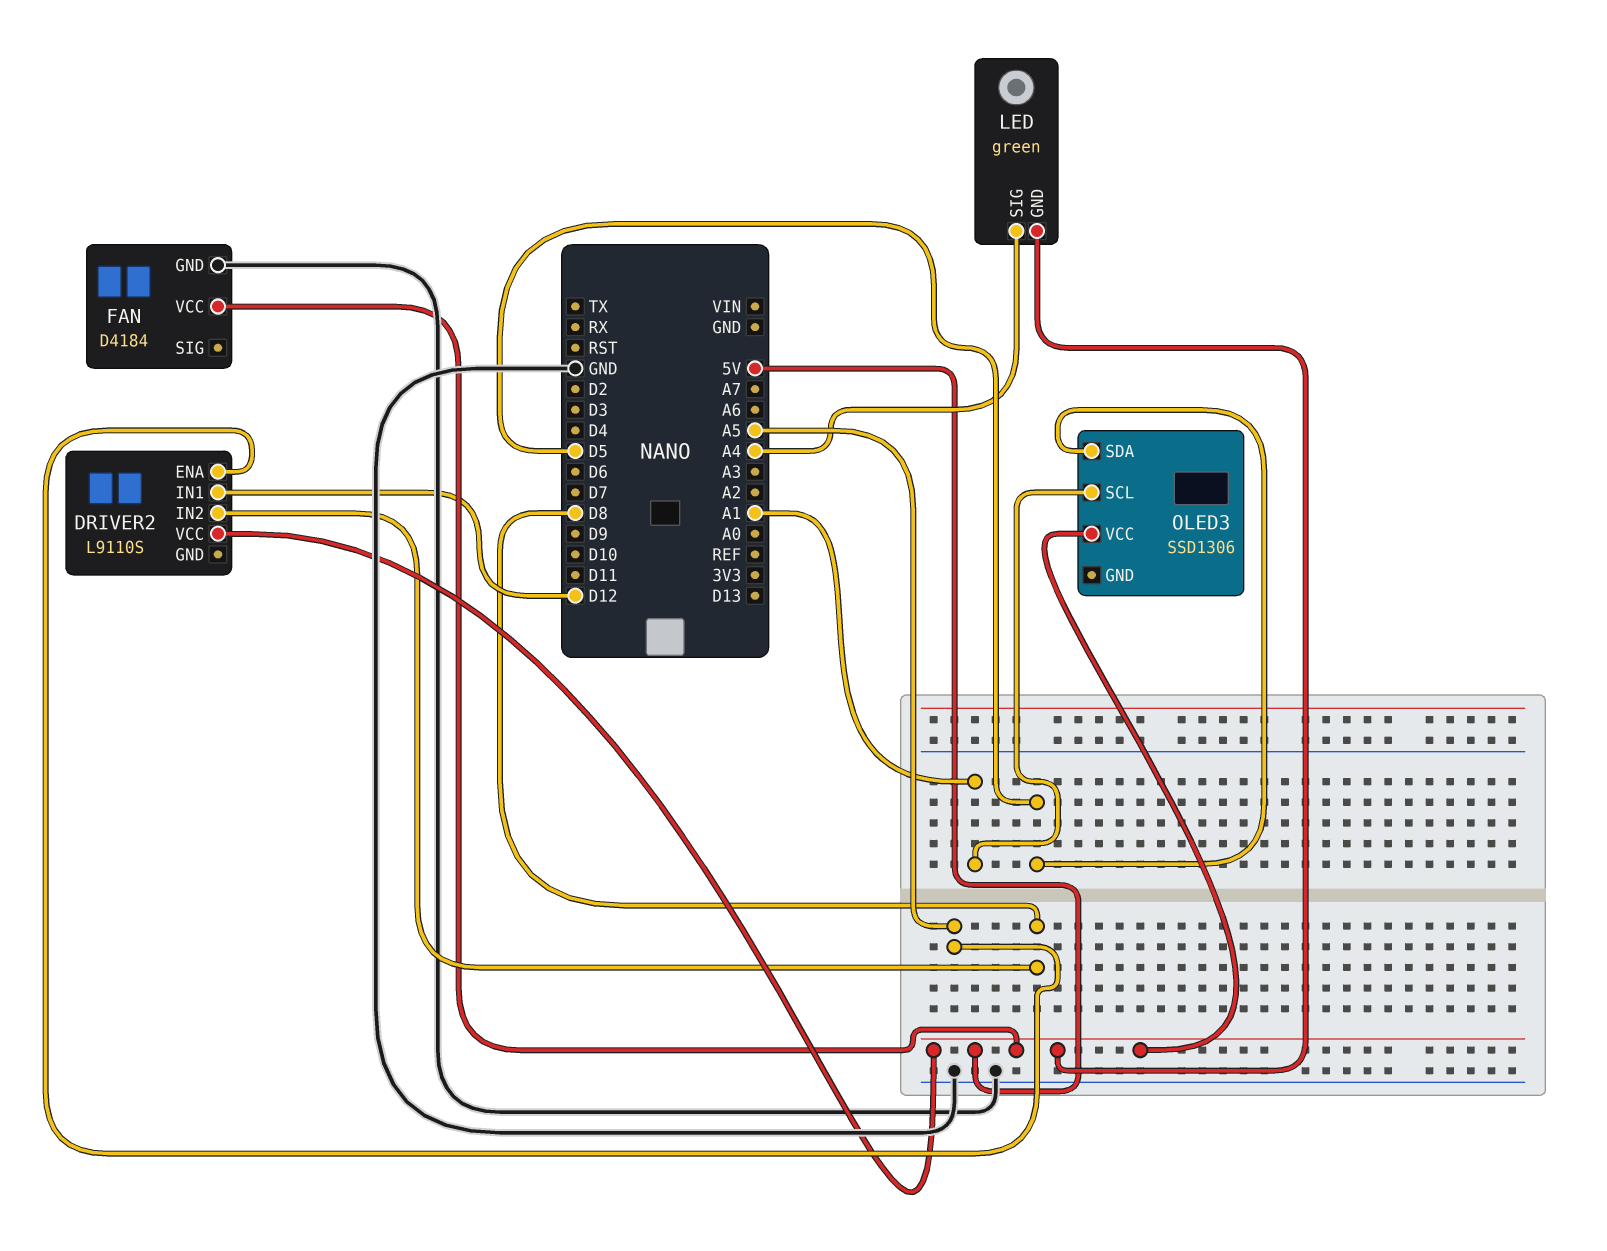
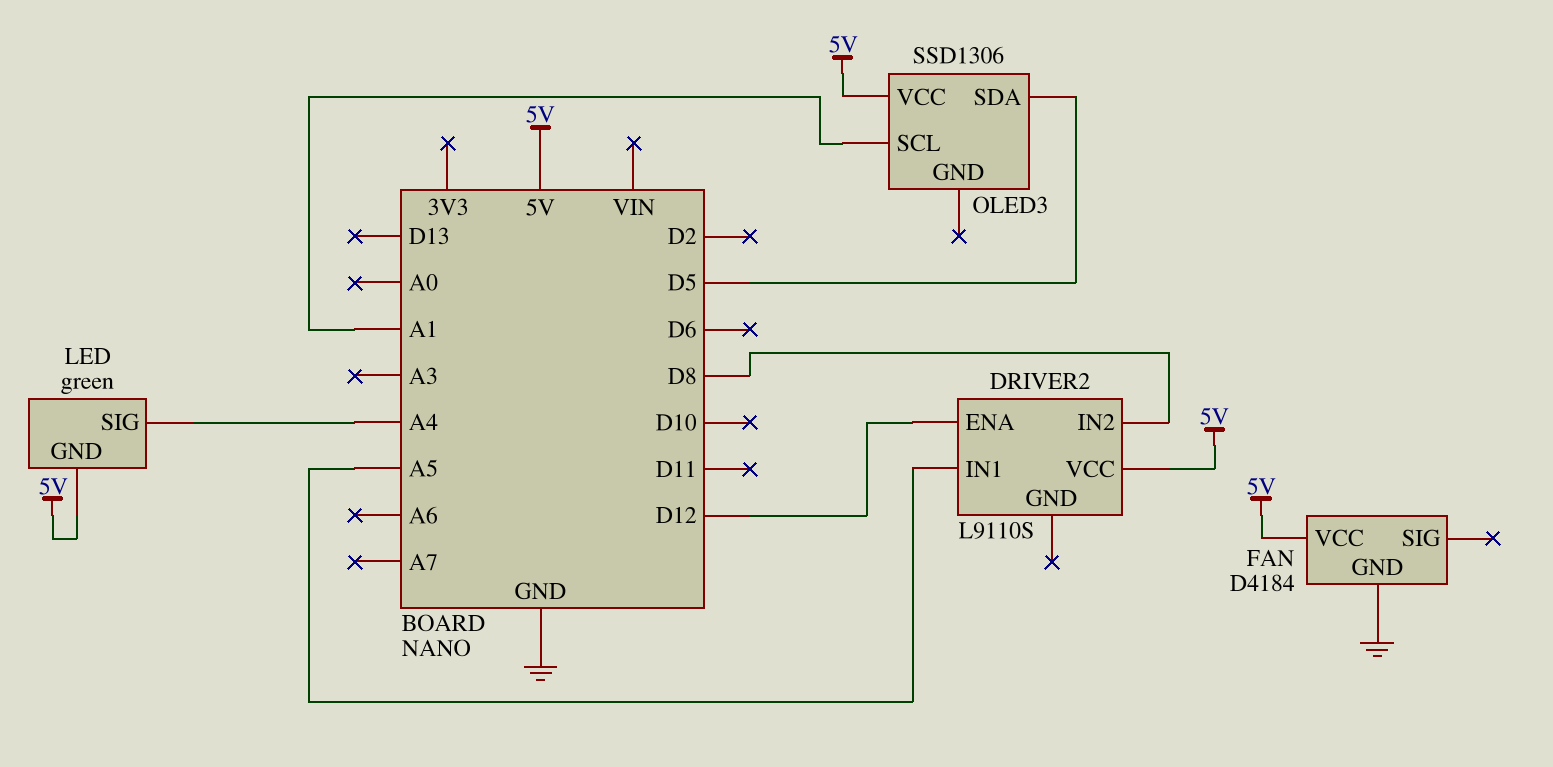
DRIVER2 pin ENA: A5 -> D12
DRIVER2 pin IN1: D12 -> A5

